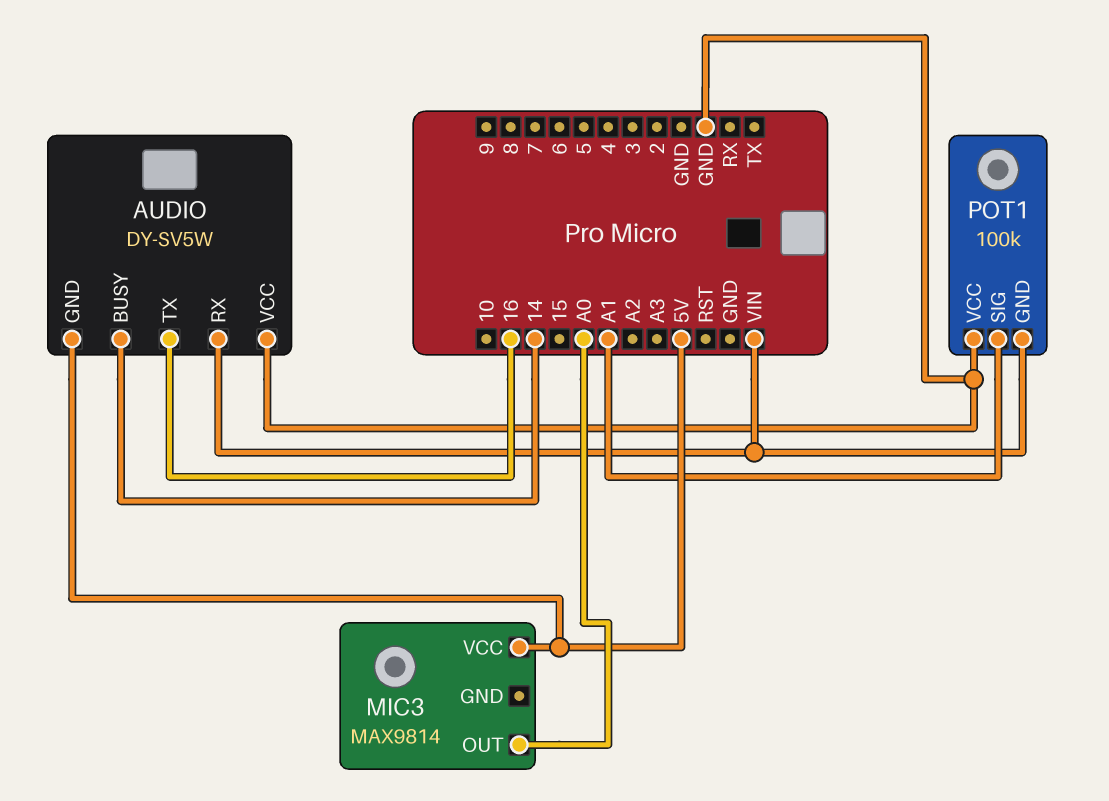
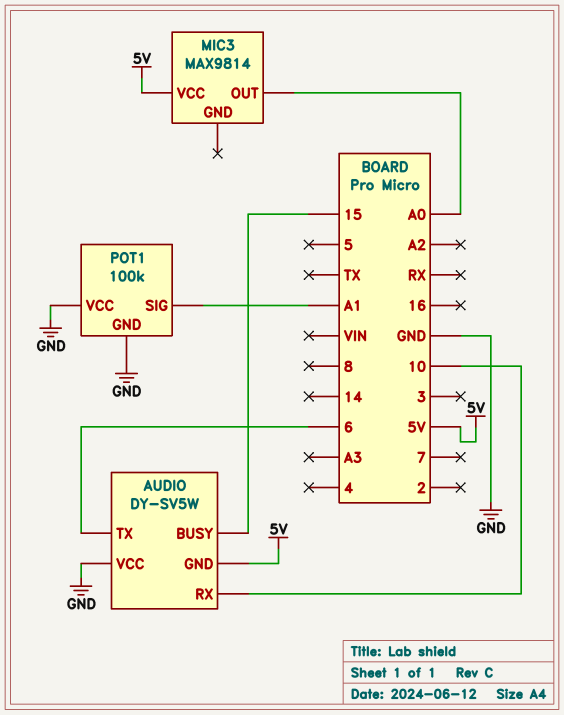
AUDIO pin BUSY: 14 -> 15
AUDIO pin RX: VIN -> 10
AUDIO pin TX: 16 -> 6
POT1 pin GND: VIN -> GND

